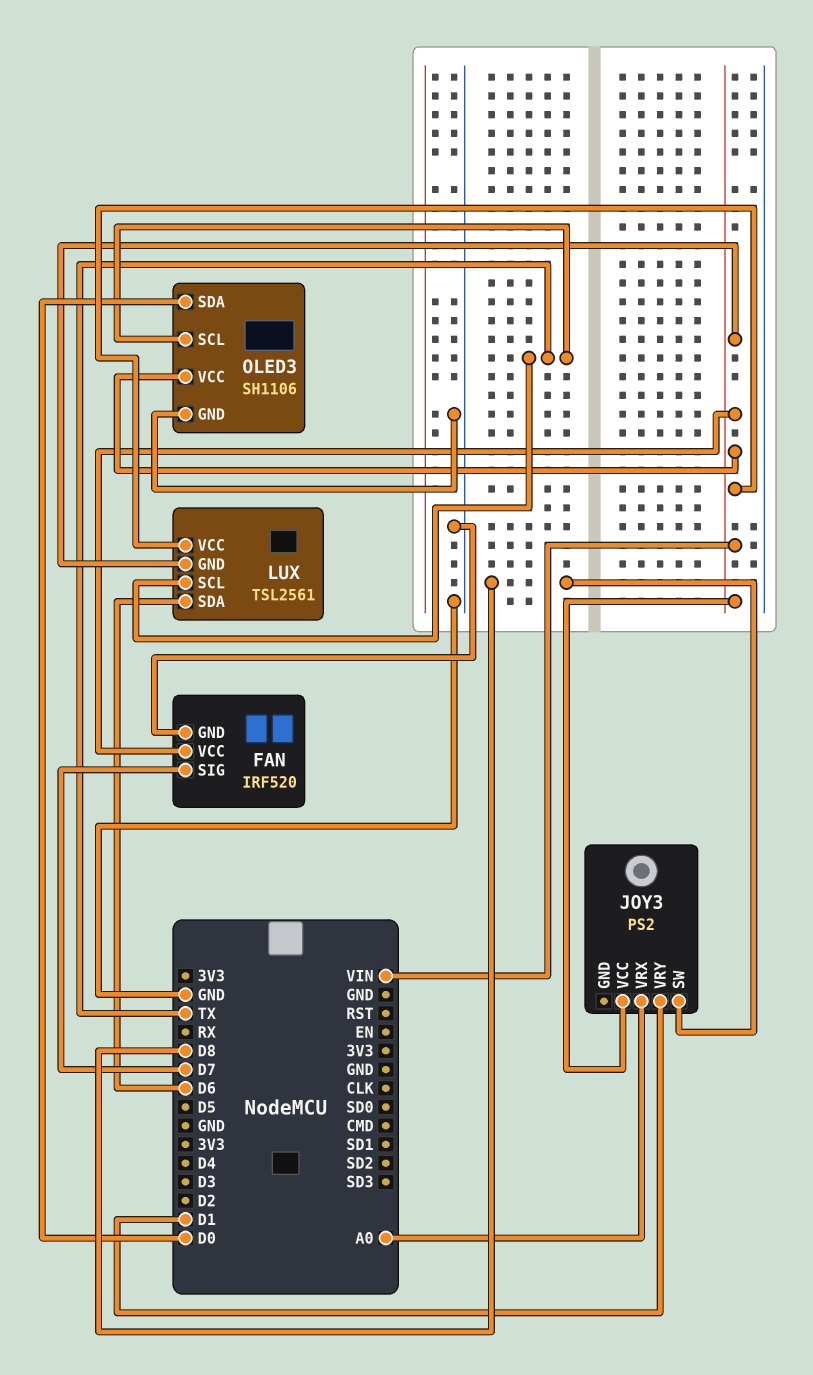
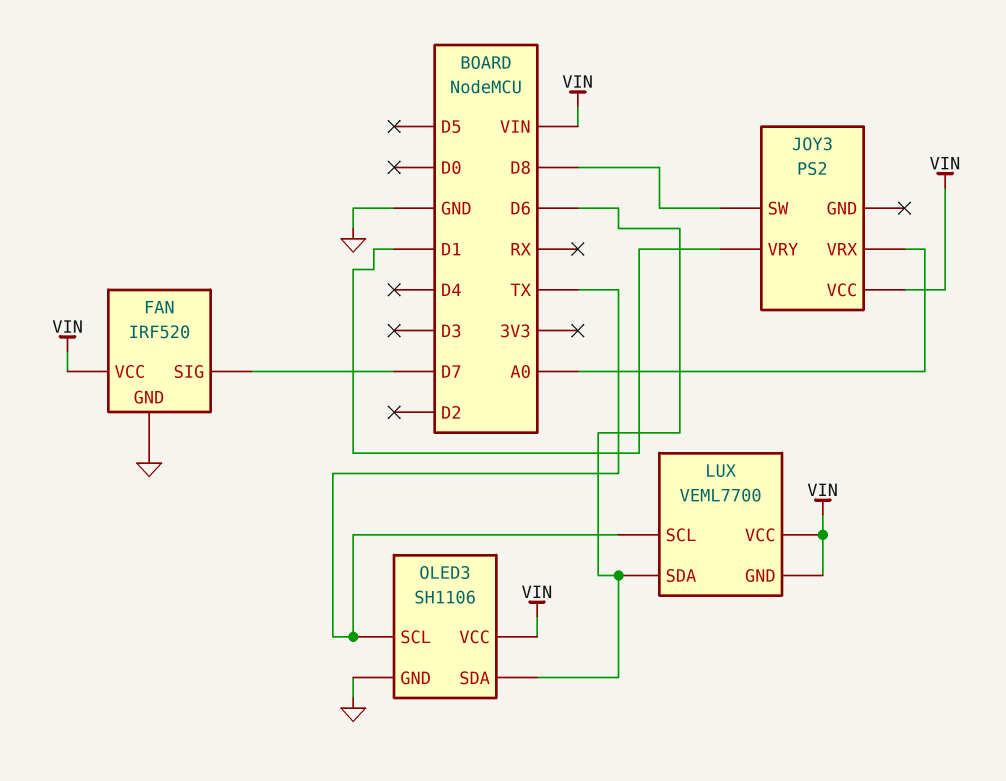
LUX: TSL2561 -> VEML7700
OLED3 pin SDA: D0 -> D6

